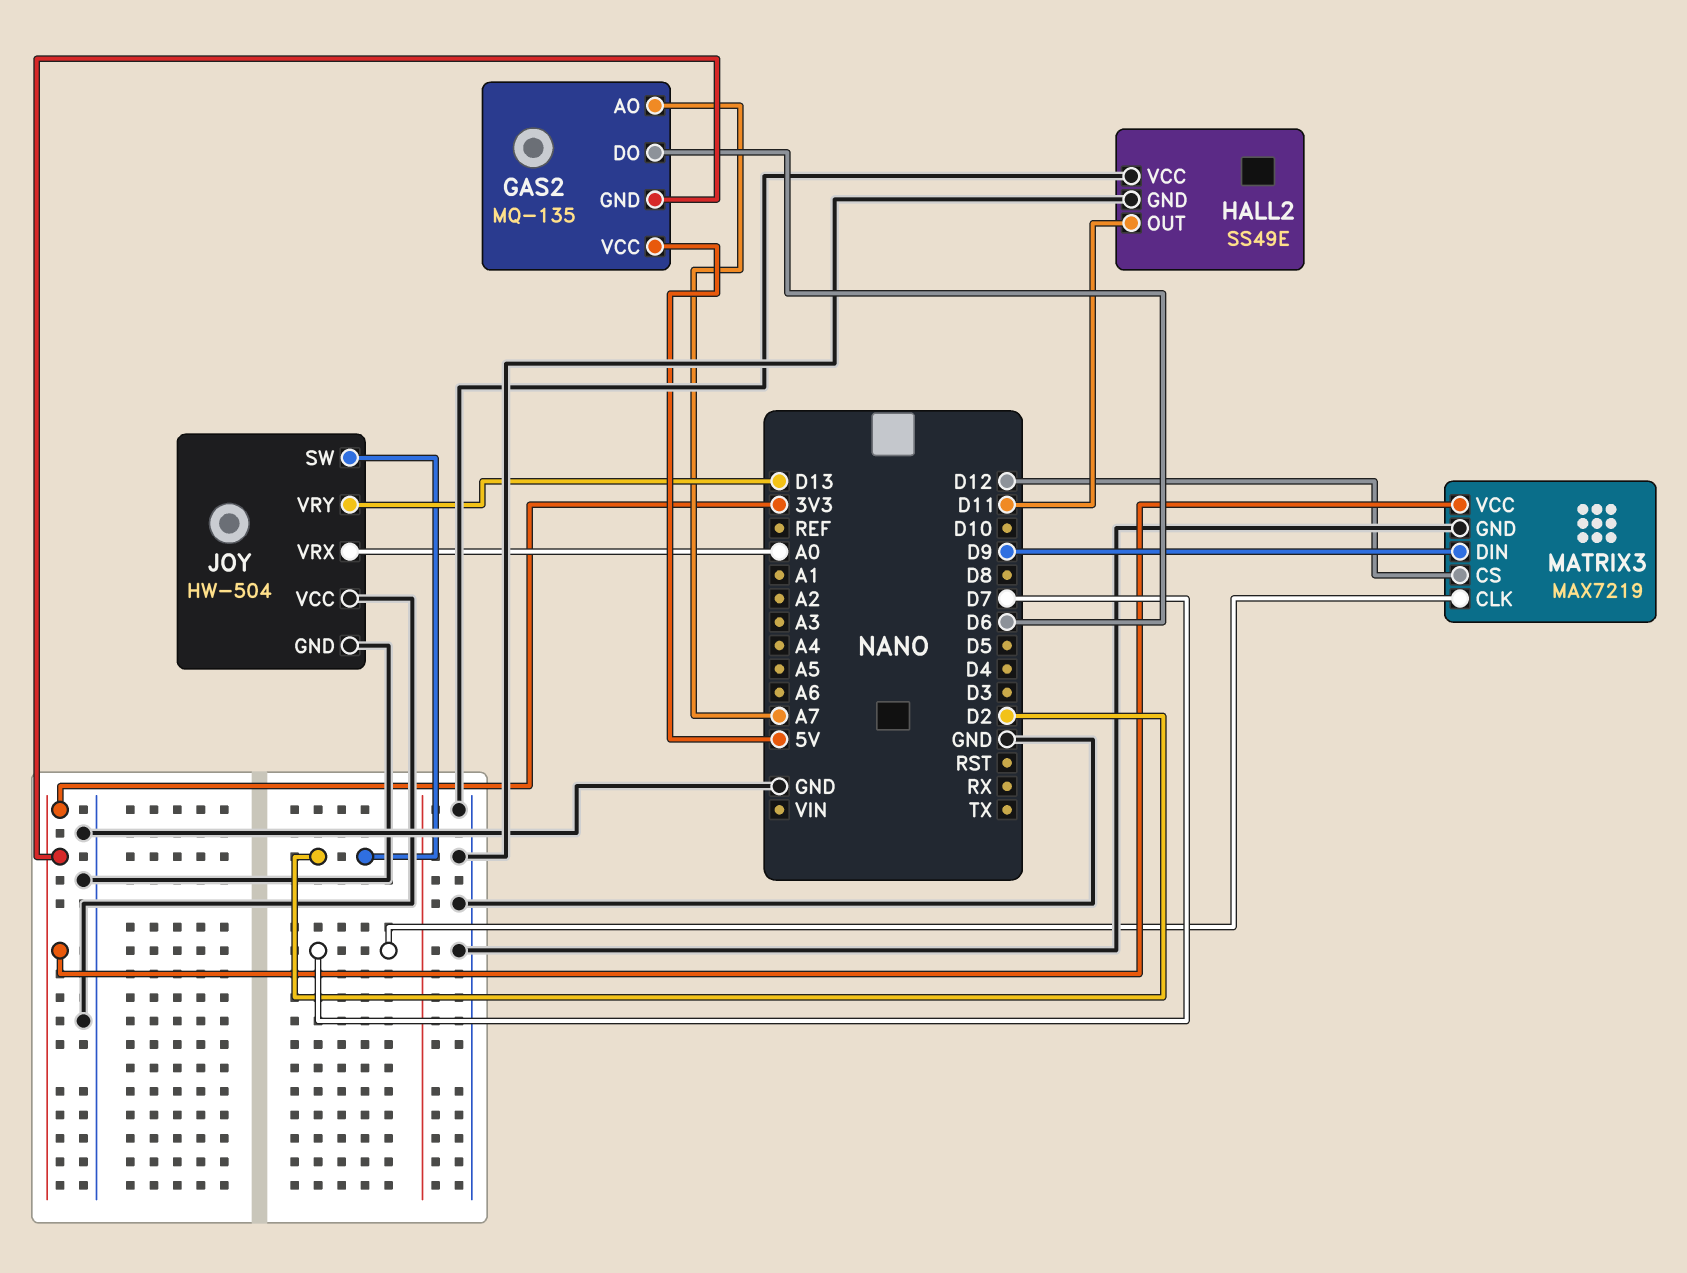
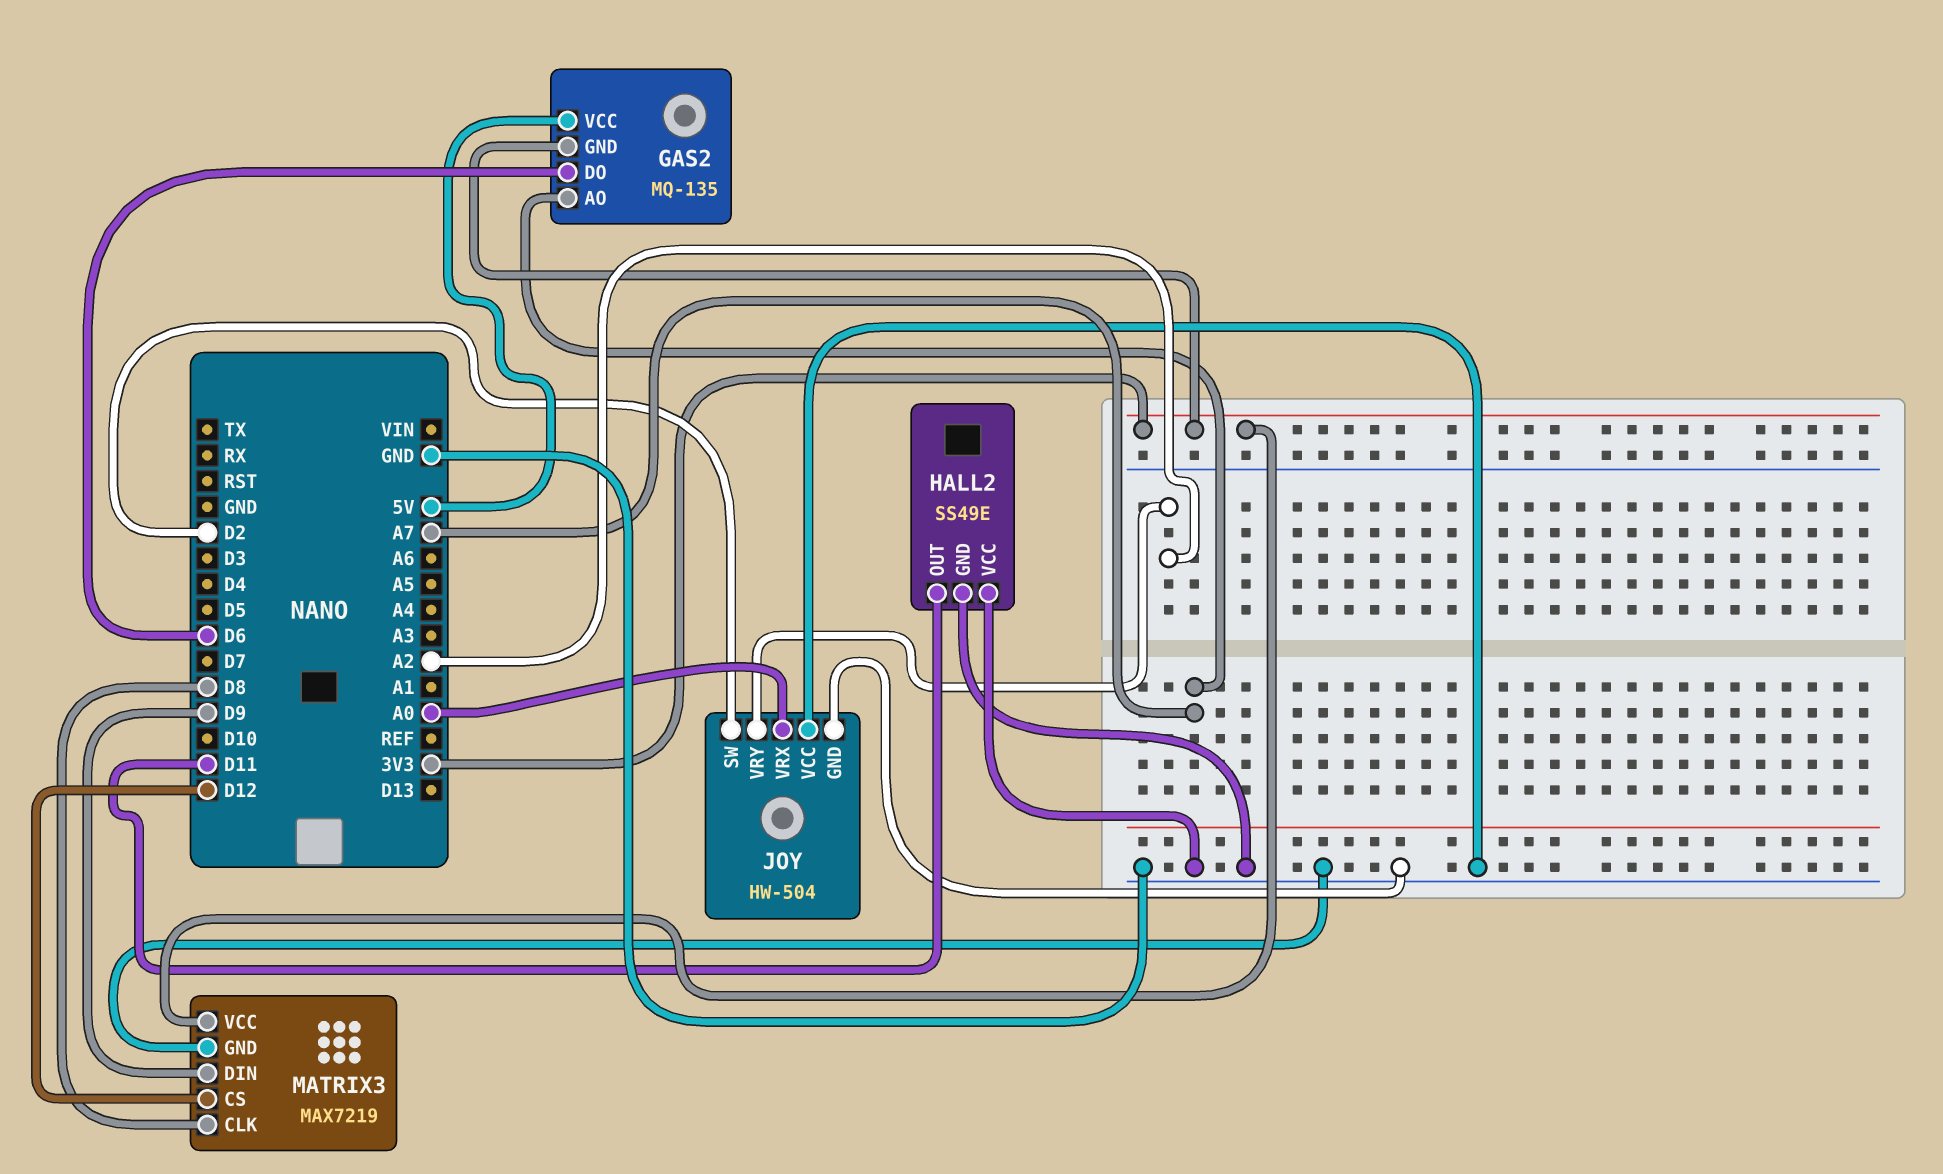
JOY pin VRY: D13 -> A2
MATRIX3 pin CLK: D7 -> D8

